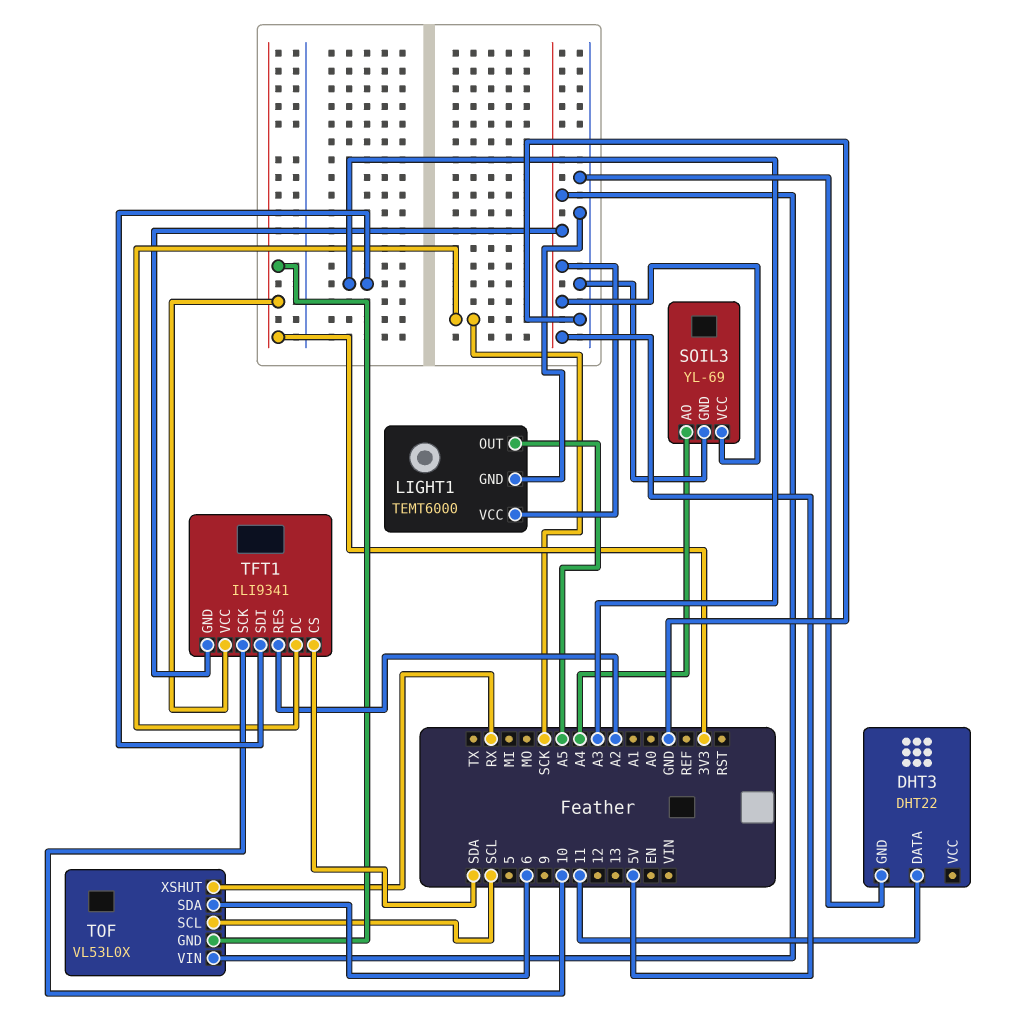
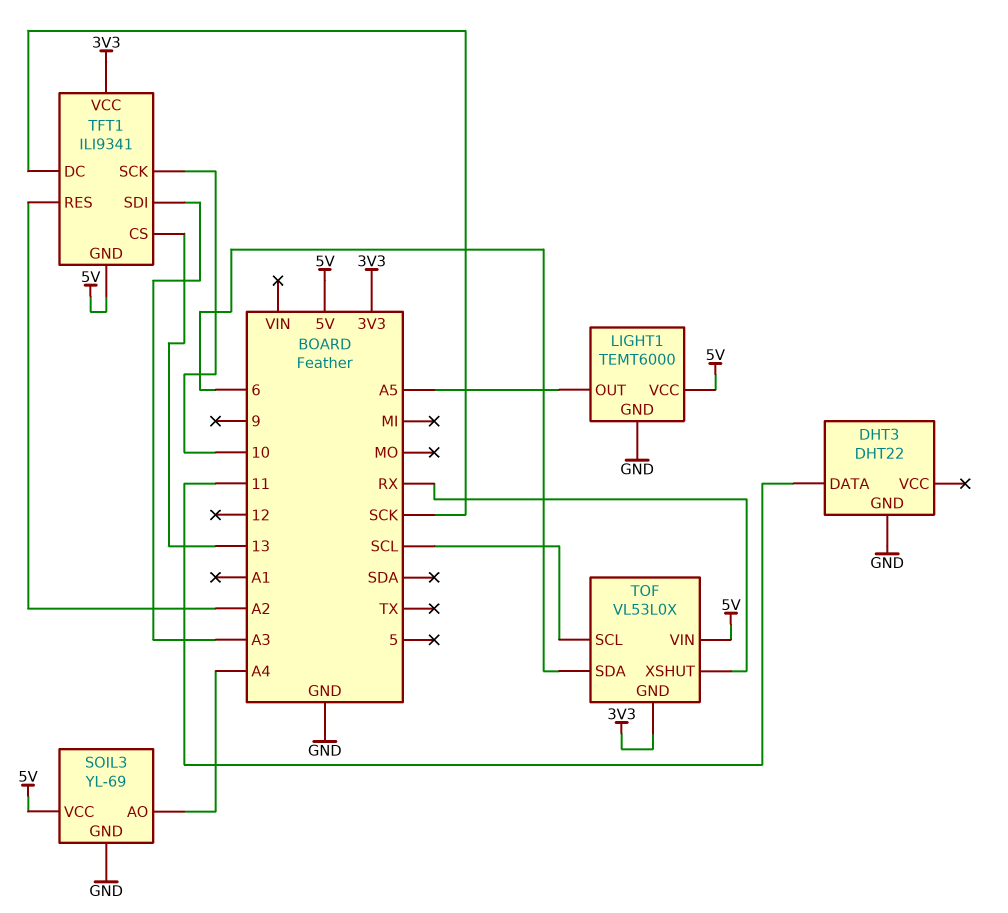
TFT1 pin CS: SDA -> 13

